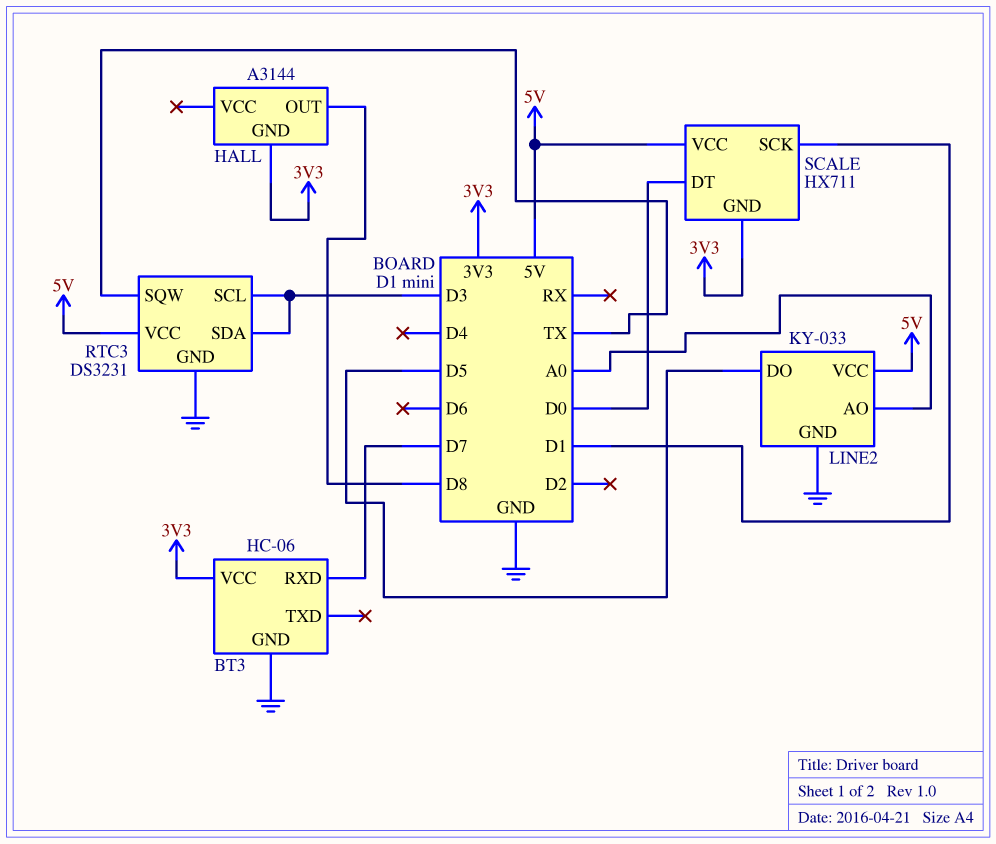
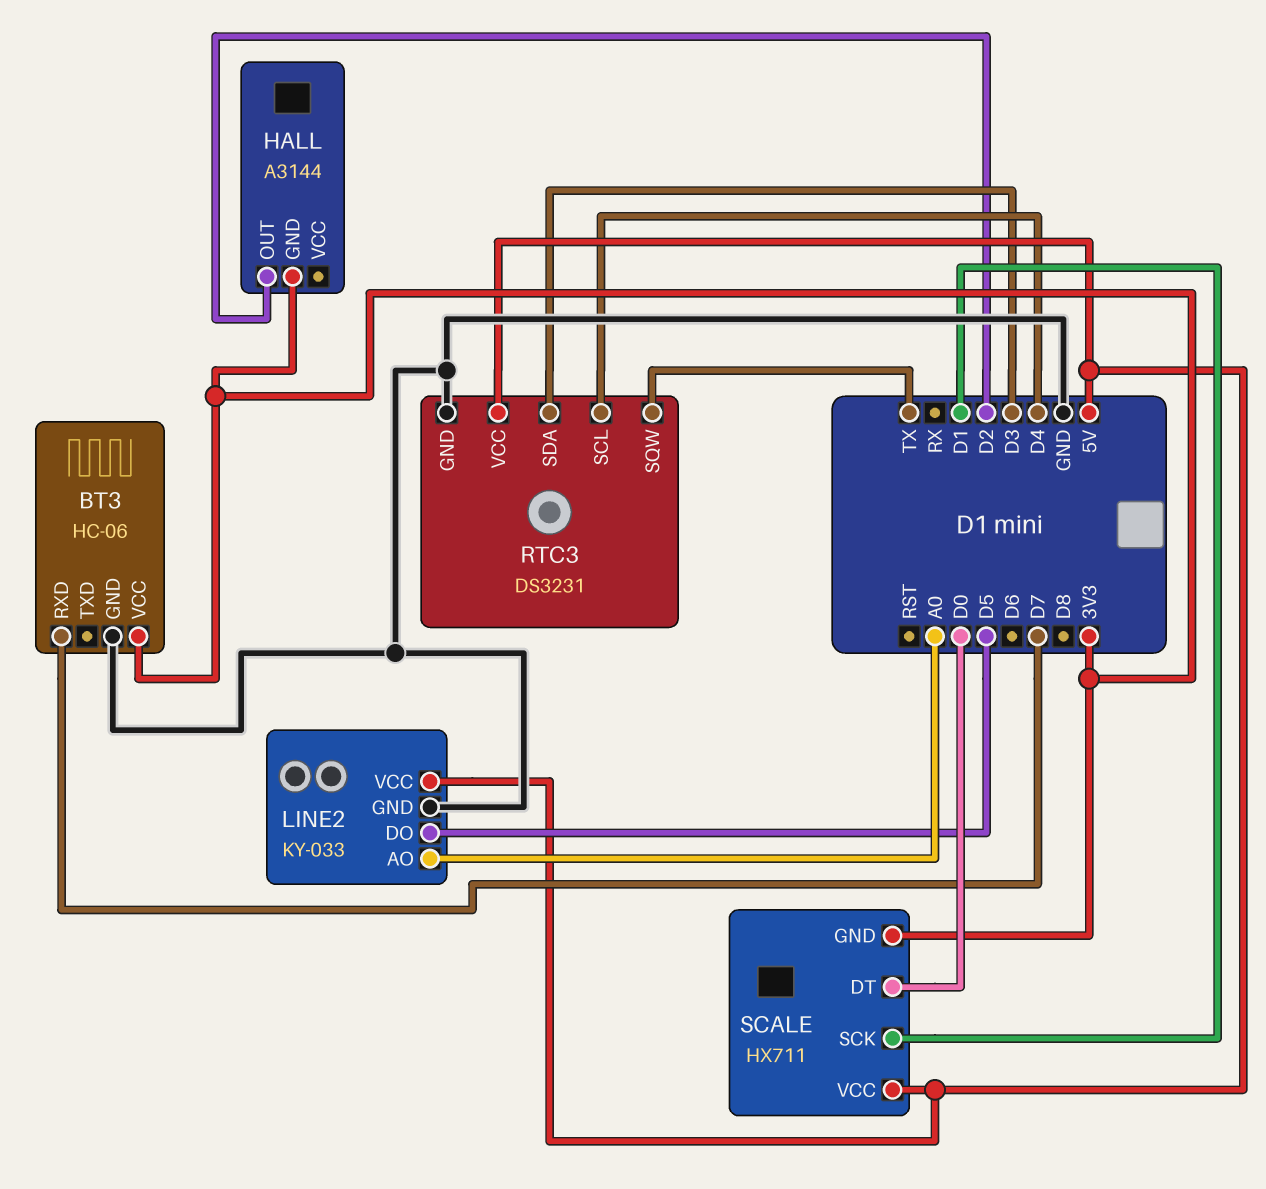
HALL pin OUT: D8 -> D2
RTC3 pin SCL: D3 -> D4

